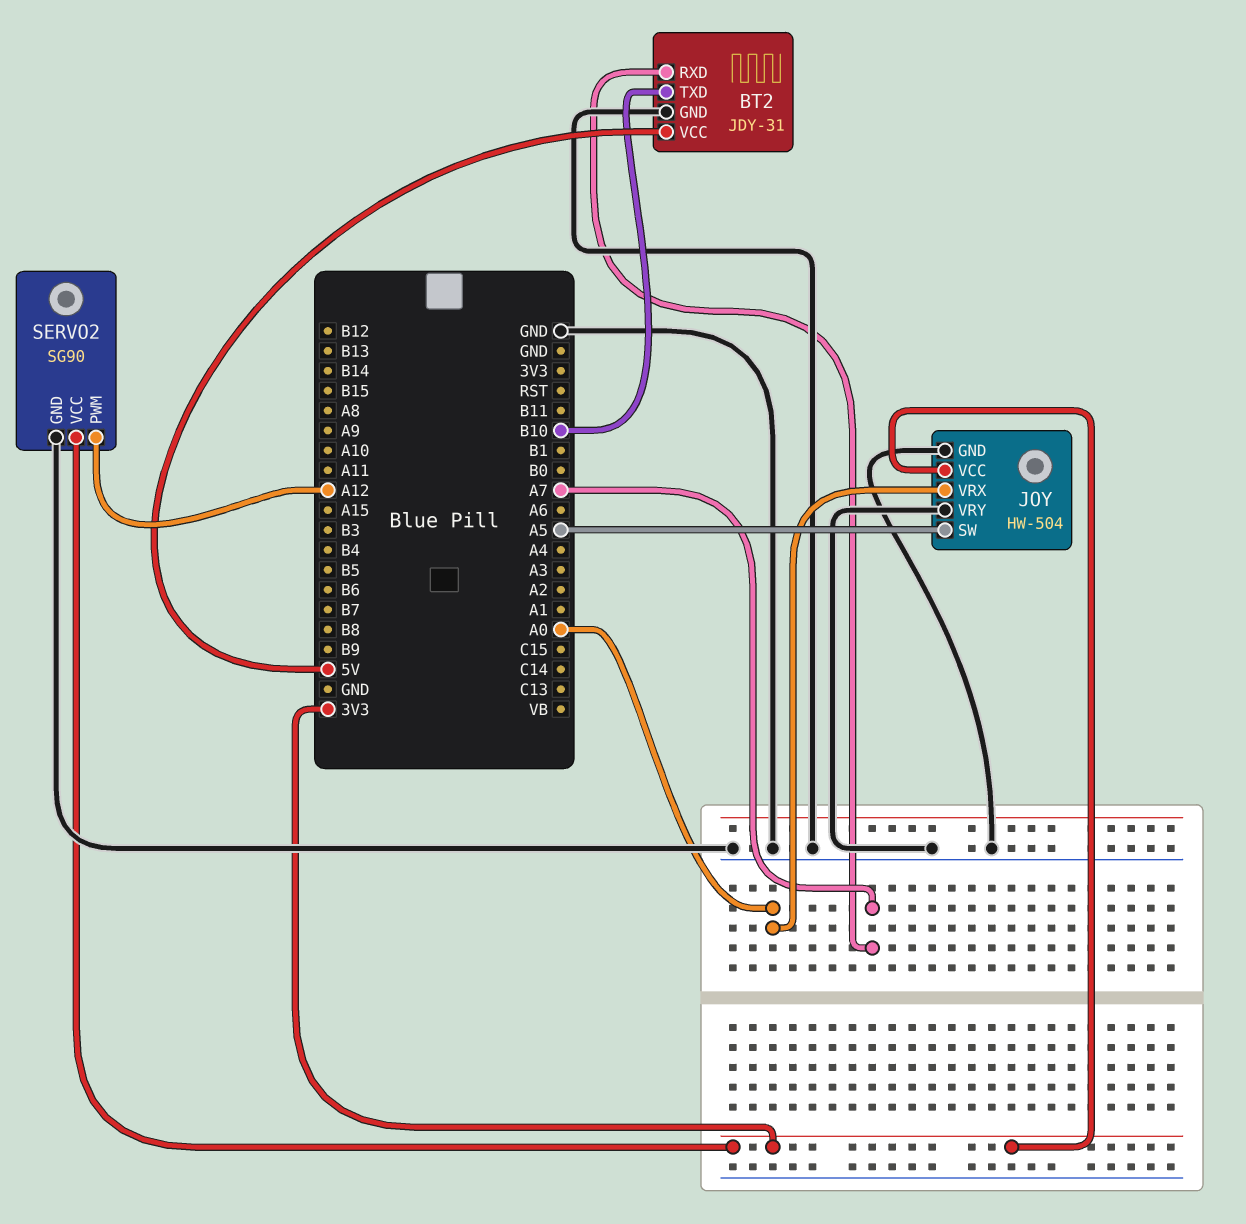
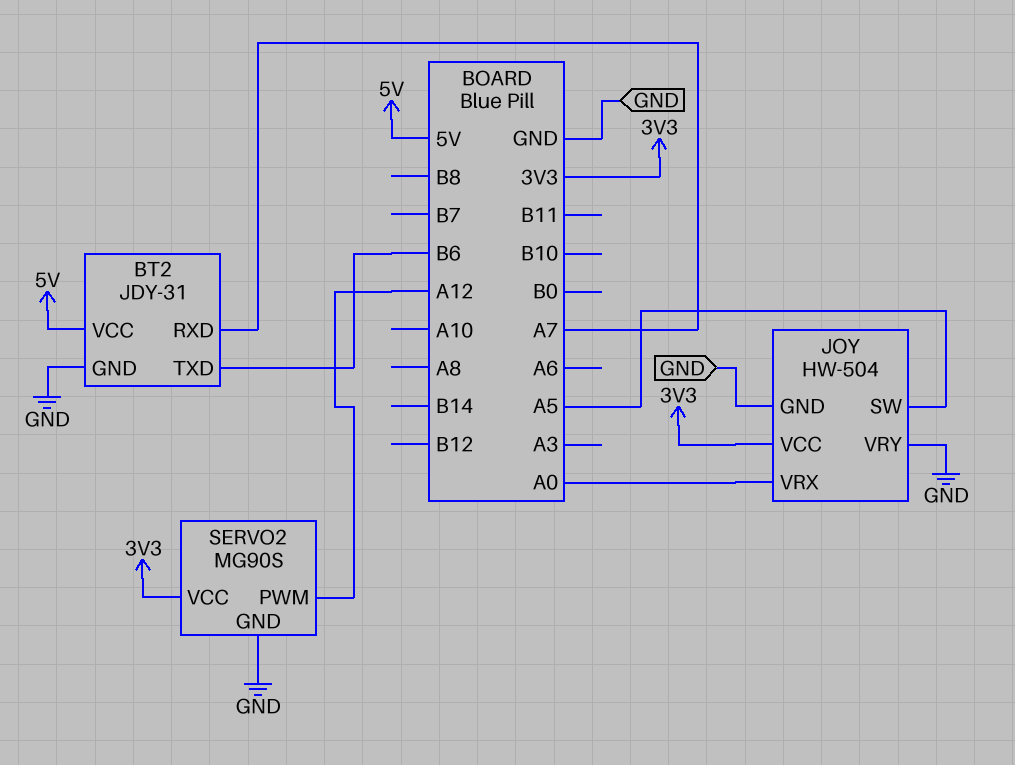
BT2 pin TXD: B10 -> B6
SERVO2: SG90 -> MG90S

